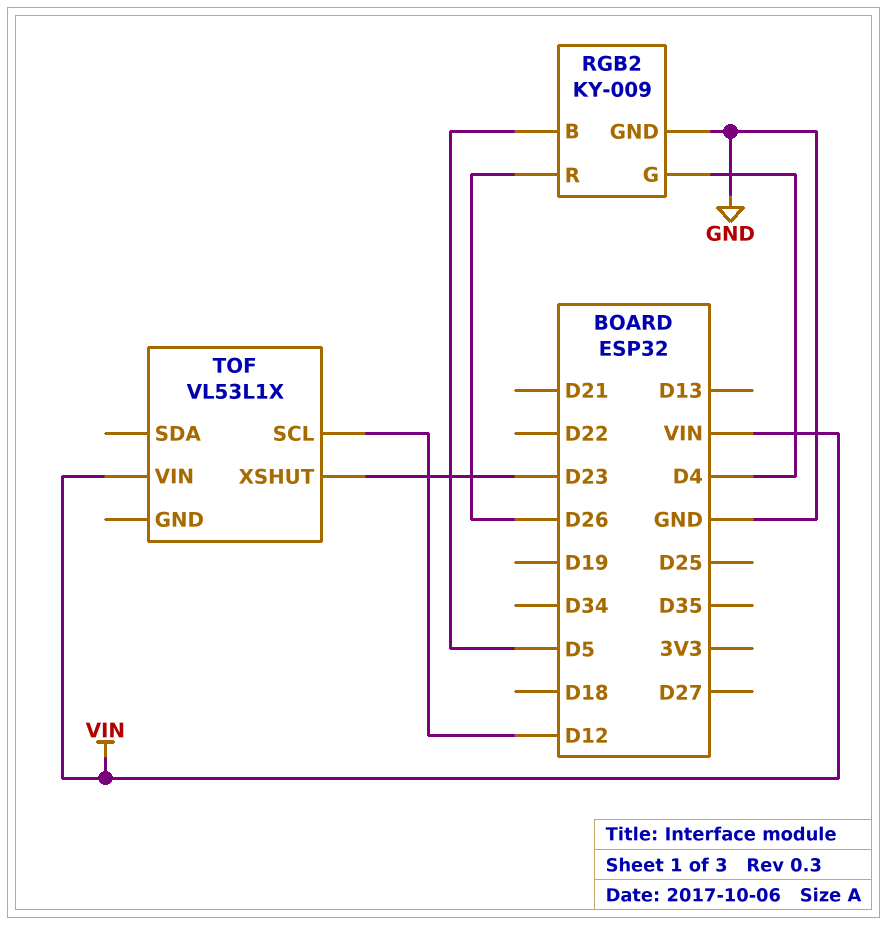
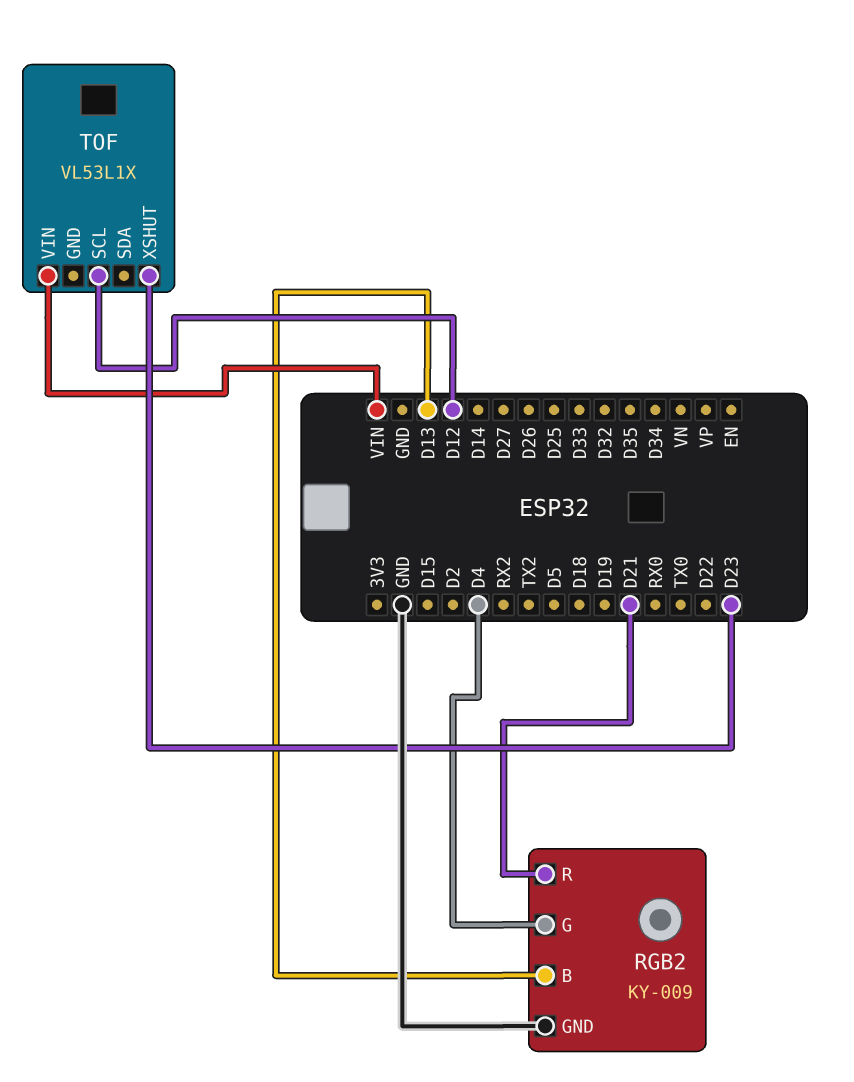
RGB2 pin B: D5 -> D13
RGB2 pin R: D26 -> D21

